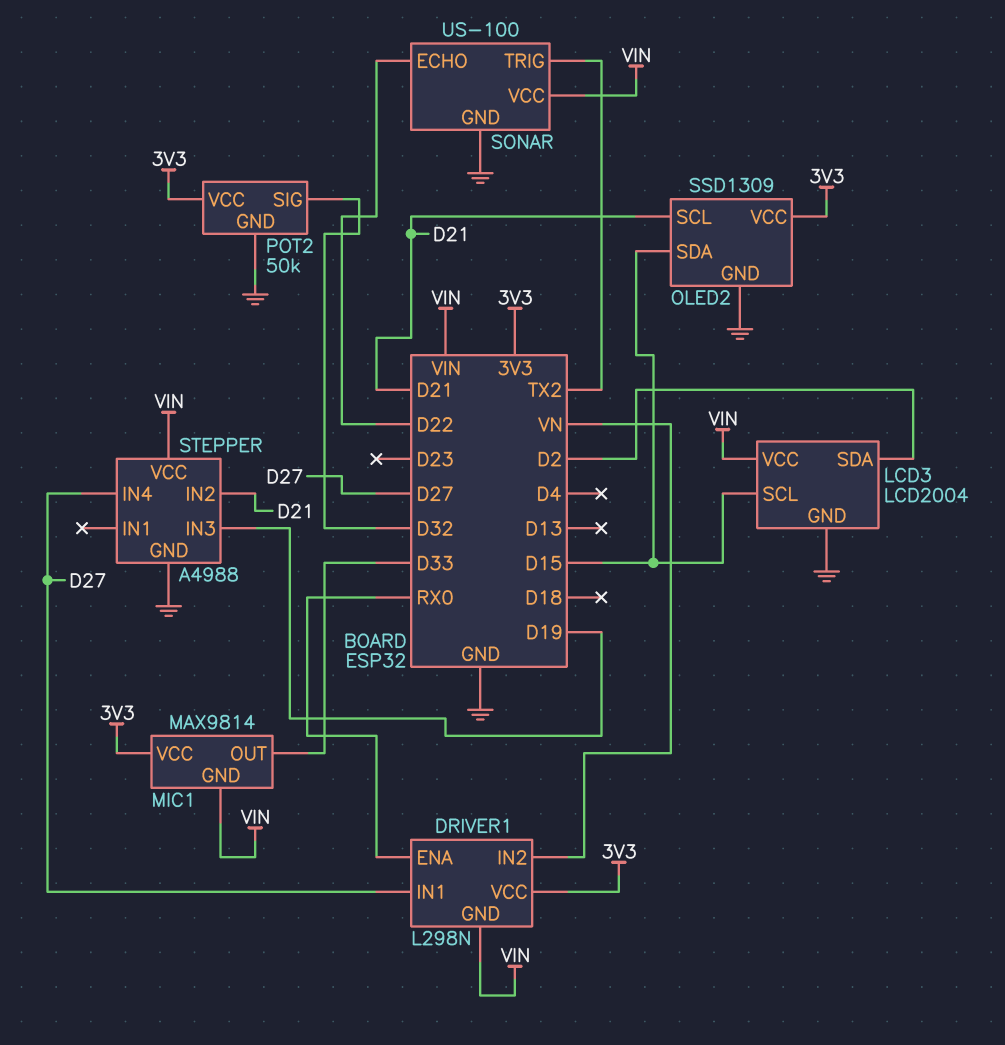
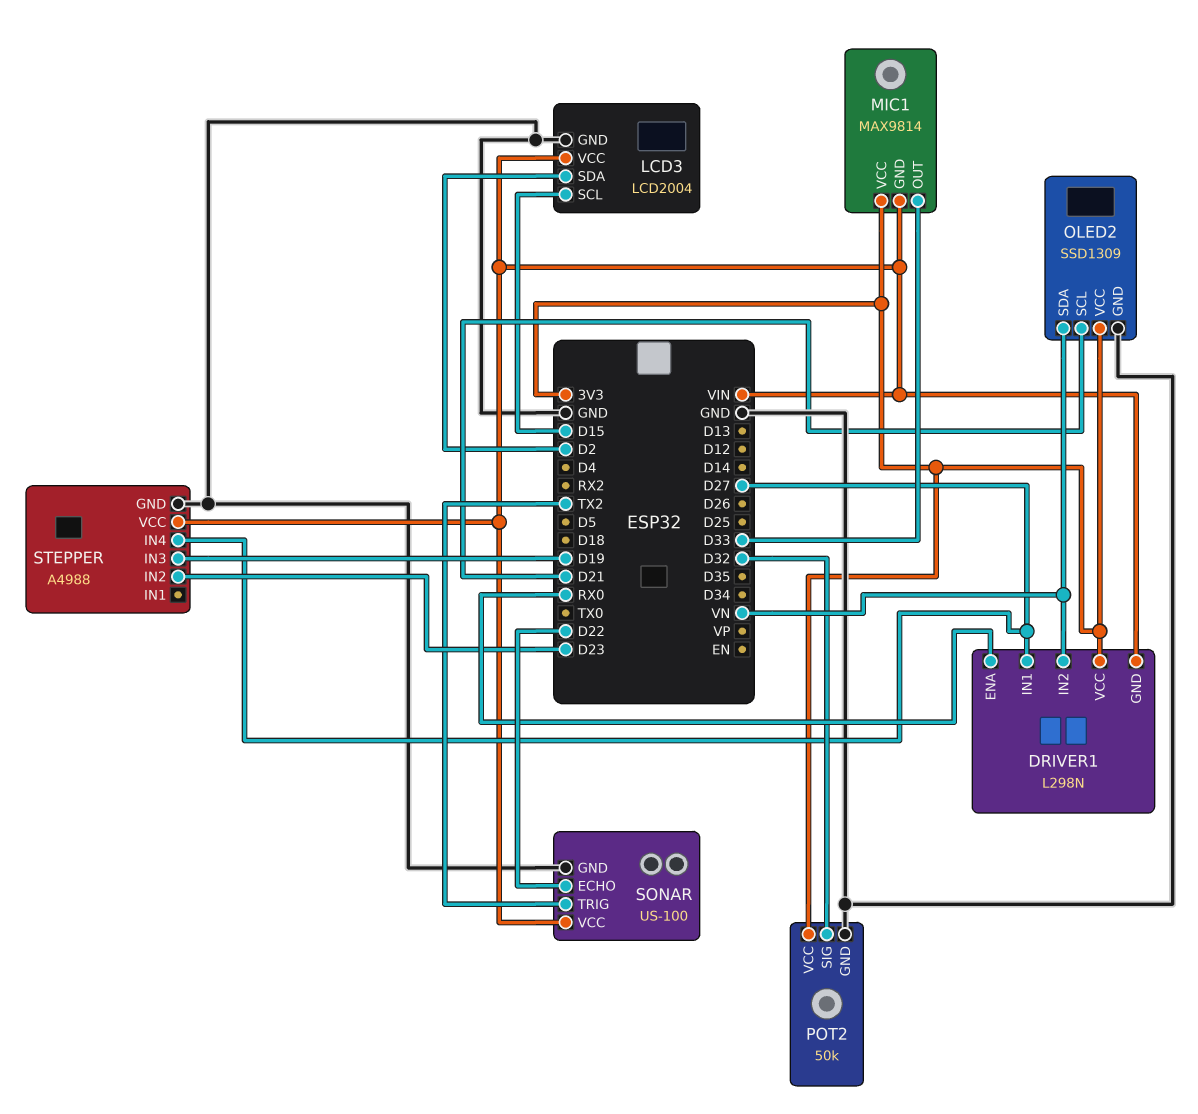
OLED2 pin SDA: D15 -> VN
STEPPER pin IN2: D21 -> D23

